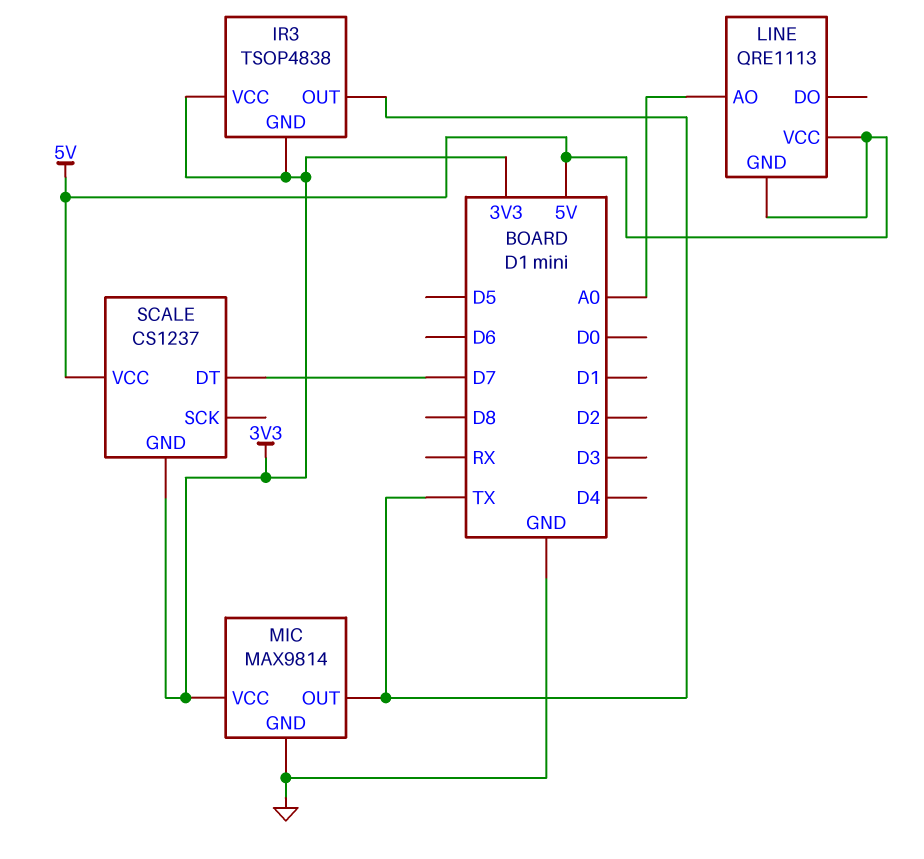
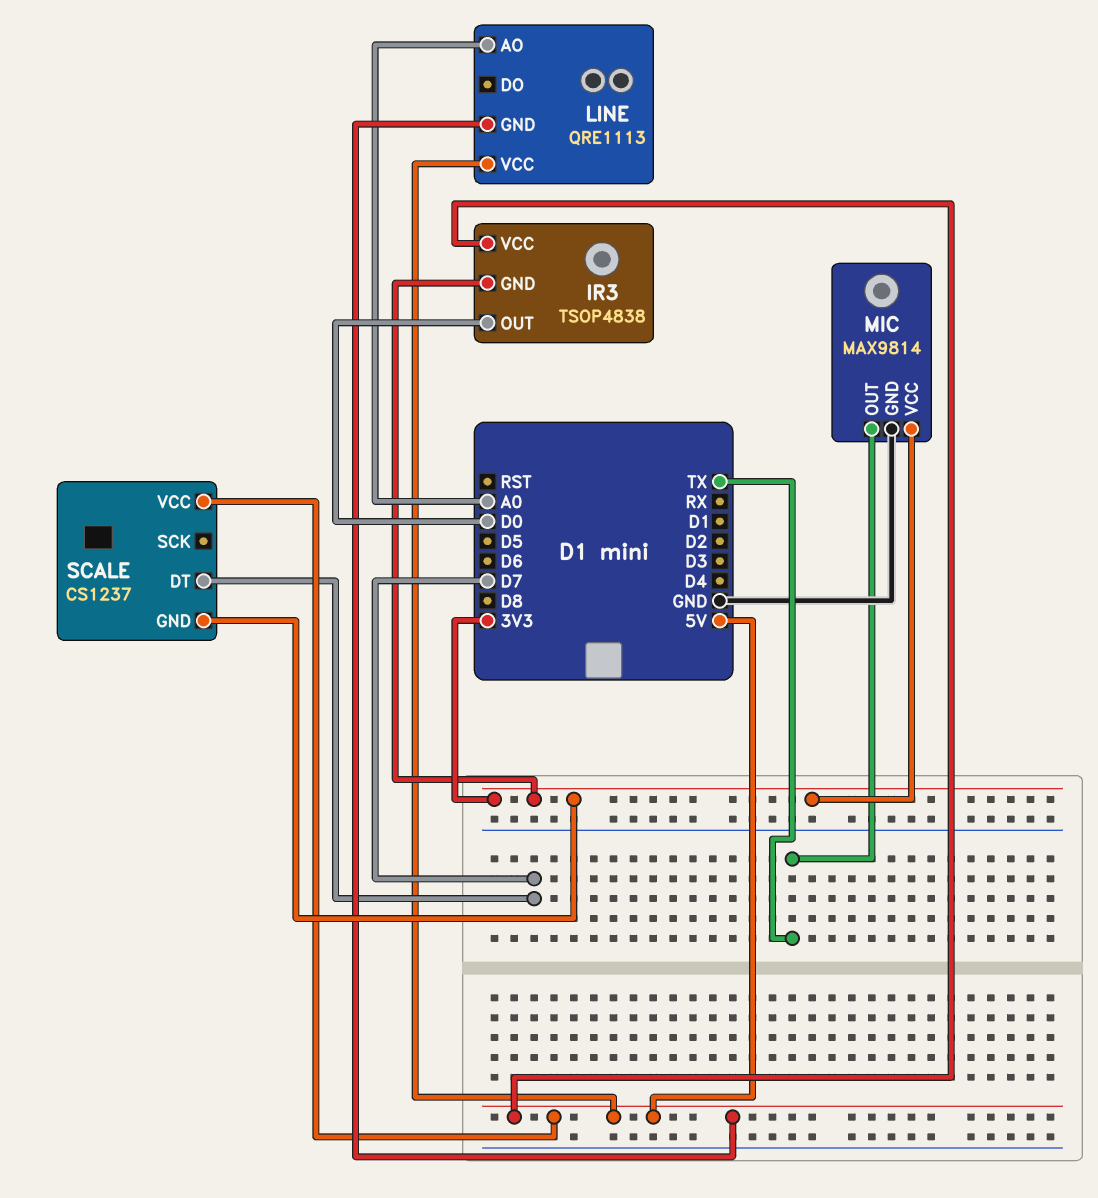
IR3 pin OUT: TX -> D0
IR3 pin VCC: 3V3 -> 5V

